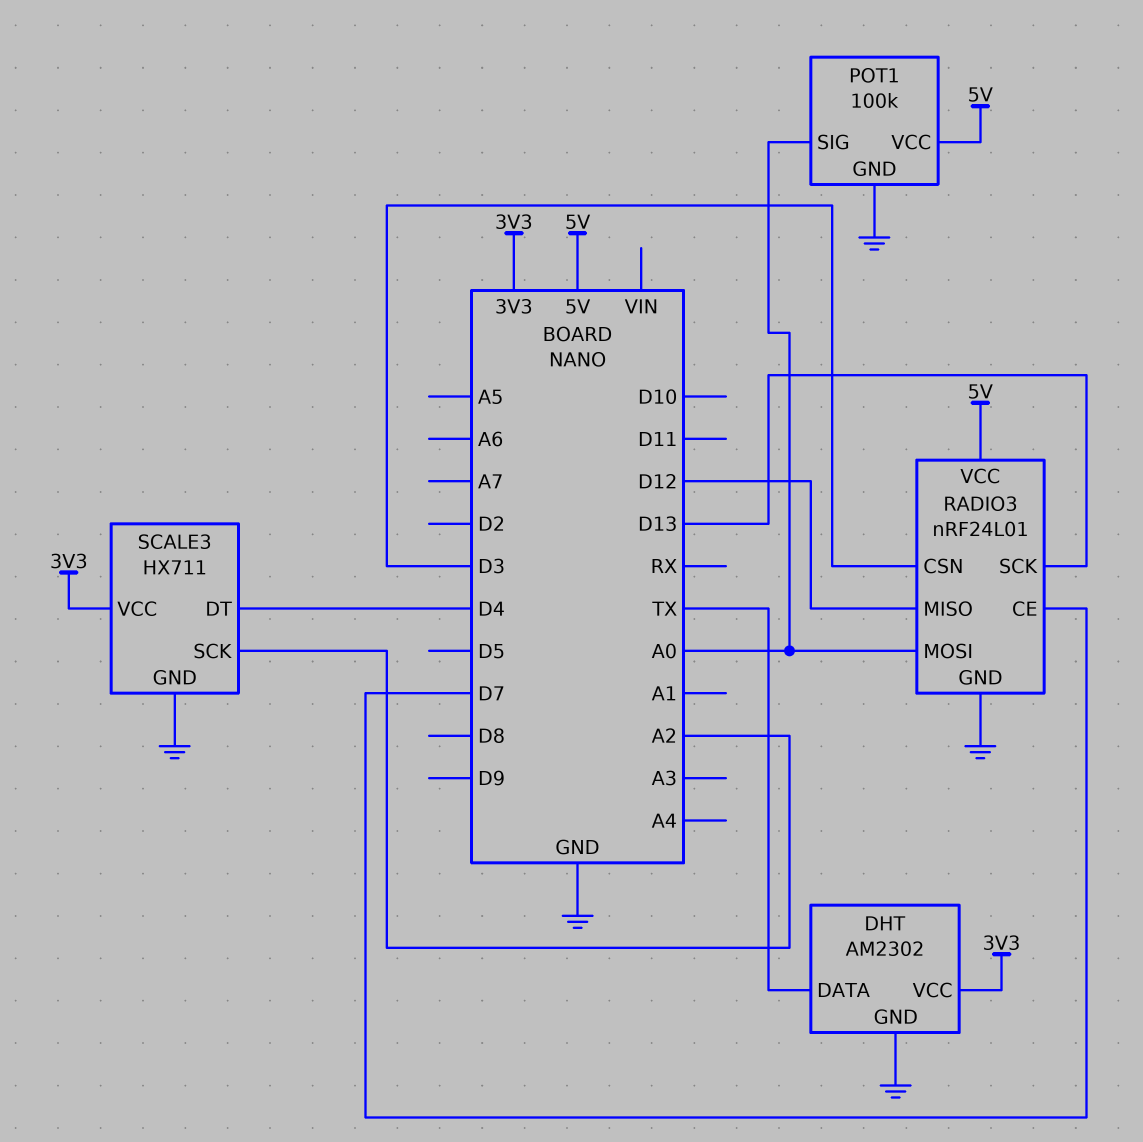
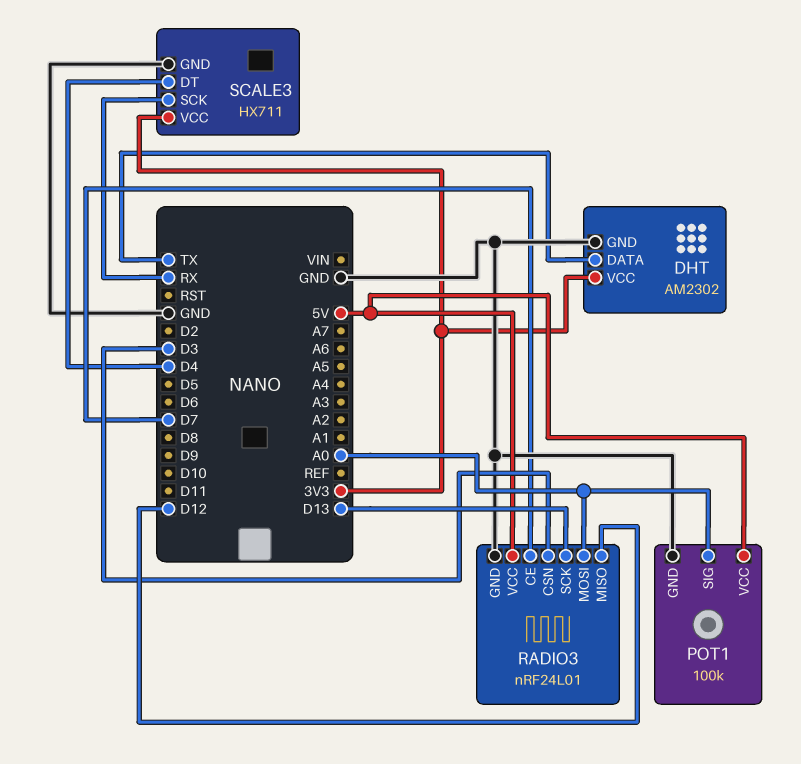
SCALE3 pin SCK: A2 -> RX

